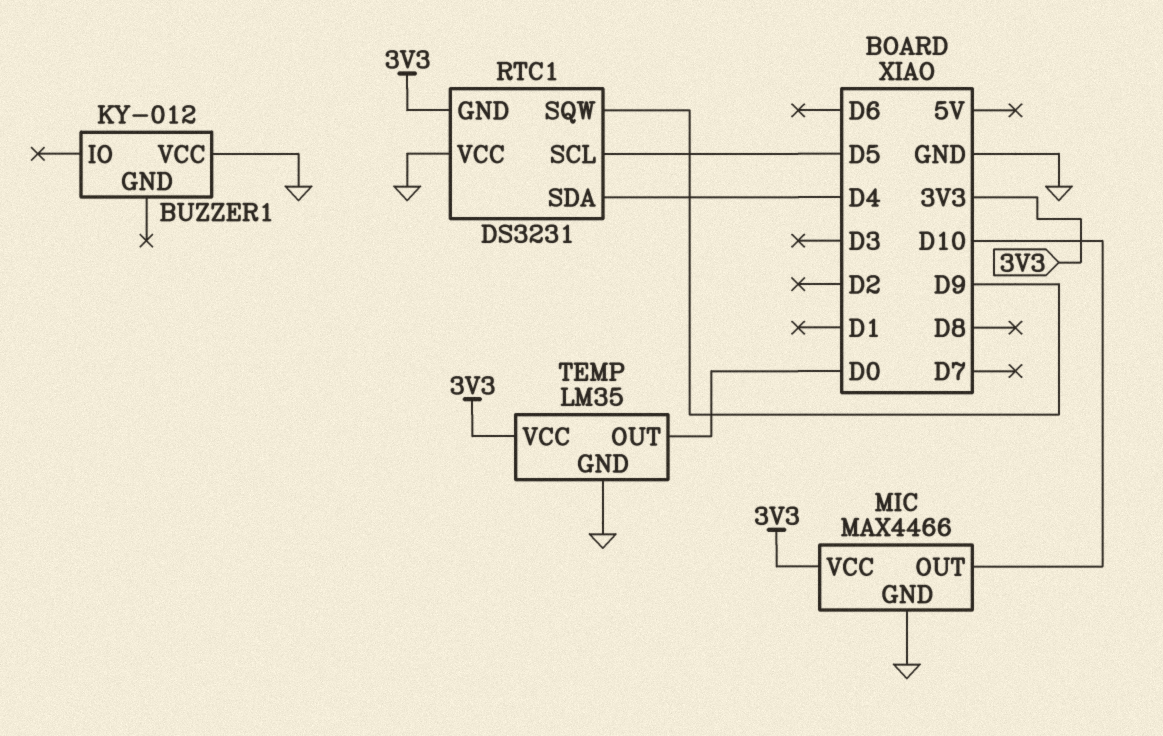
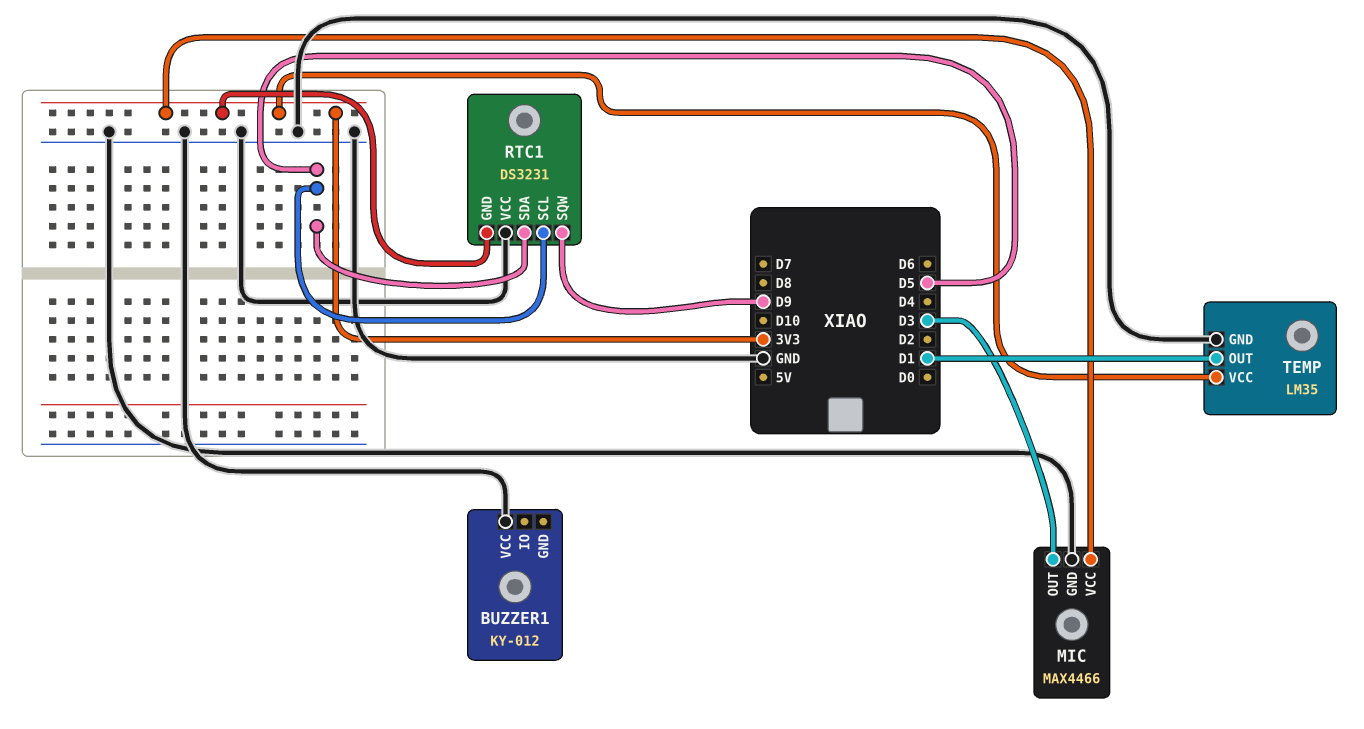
MIC pin OUT: D10 -> D3
RTC1 pin SDA: D4 -> D5
TEMP pin OUT: D0 -> D1

